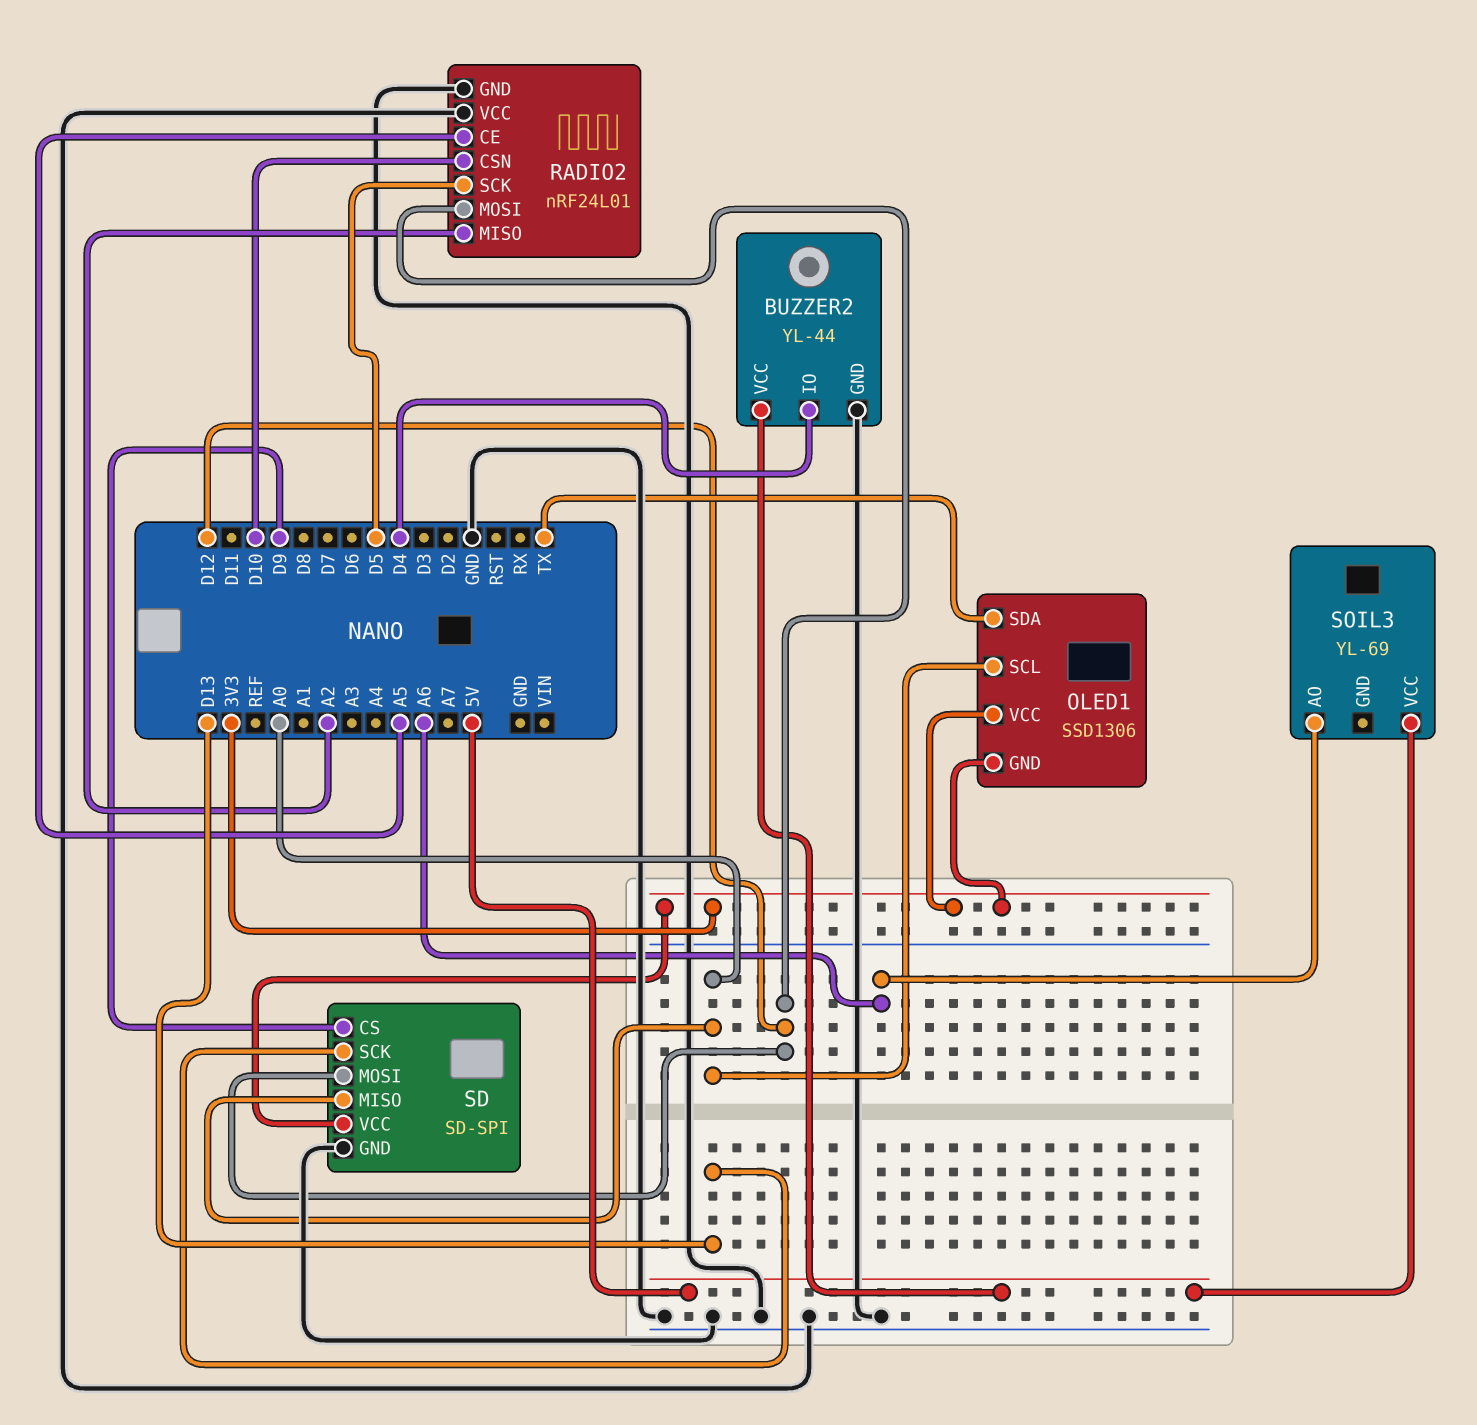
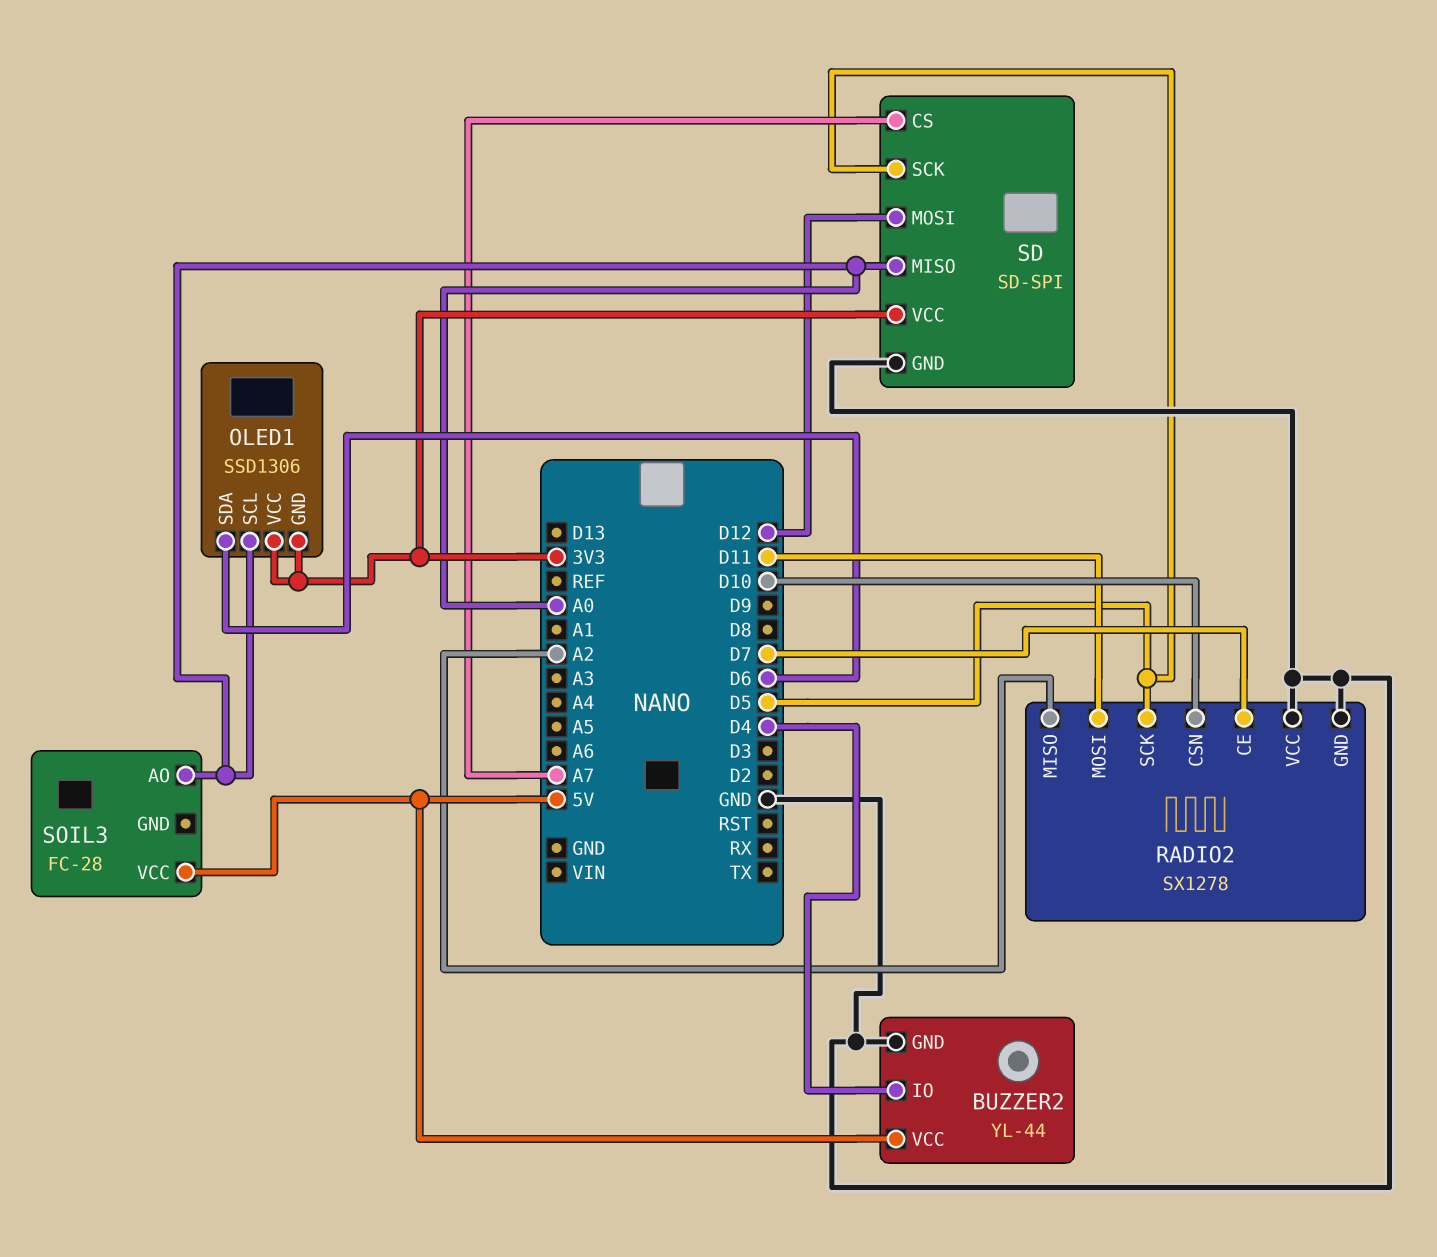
OLED1 pin SDA: TX -> D6
RADIO2: nRF24L01 -> SX1278
RADIO2 pin CE: A5 -> D7
RADIO2 pin MOSI: D12 -> D11
SD pin CS: D9 -> A7
SD pin SCK: D13 -> D5
SOIL3: YL-69 -> FC-28
SOIL3 pin AO: A6 -> A0

